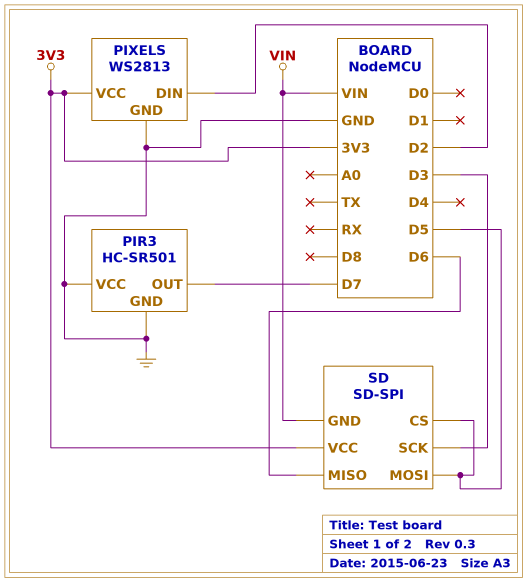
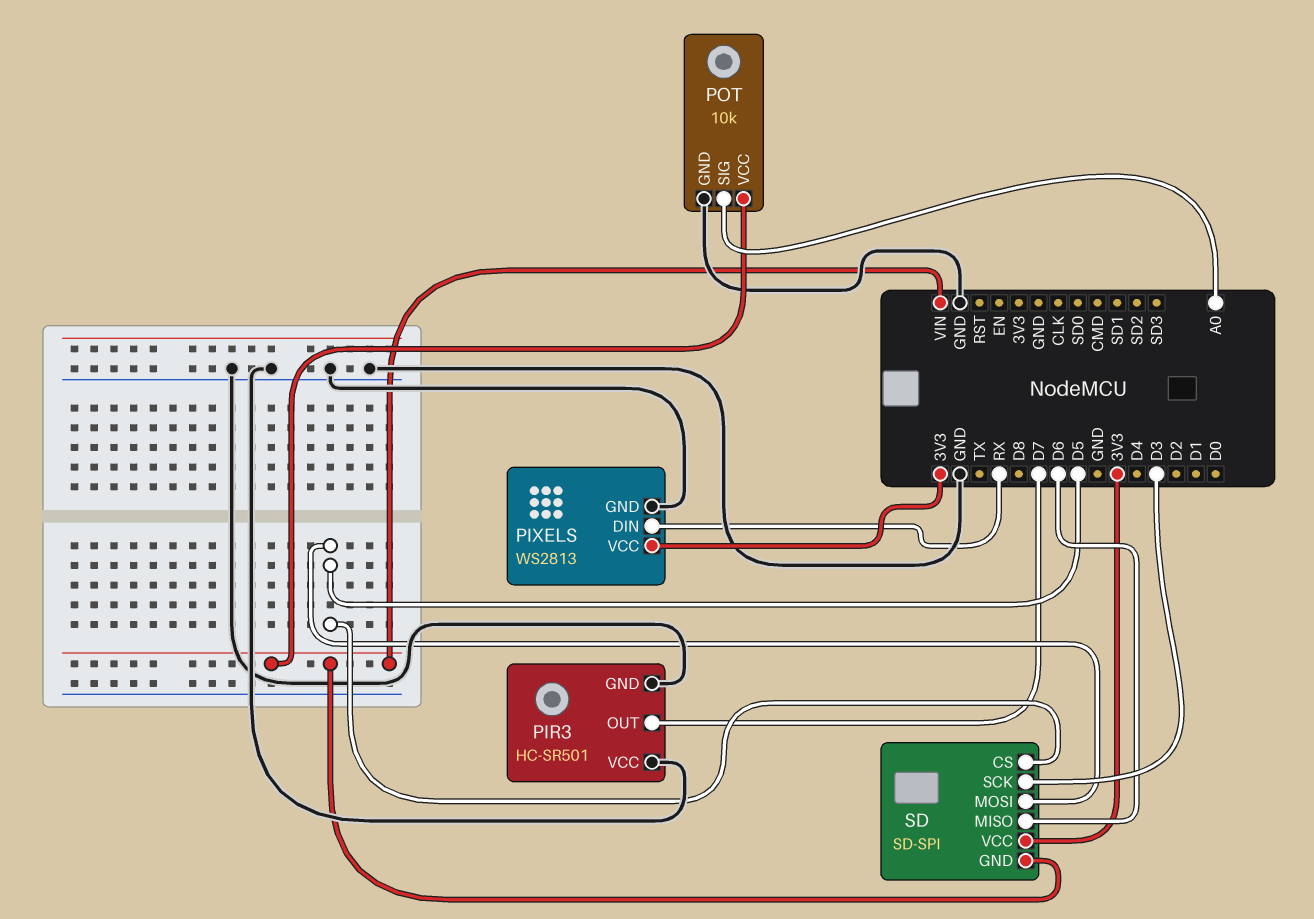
PIXELS pin DIN: D2 -> RX
POT: none -> 10k
POT pin GND: none -> GND
POT pin SIG: none -> A0
POT pin VCC: none -> VIN

